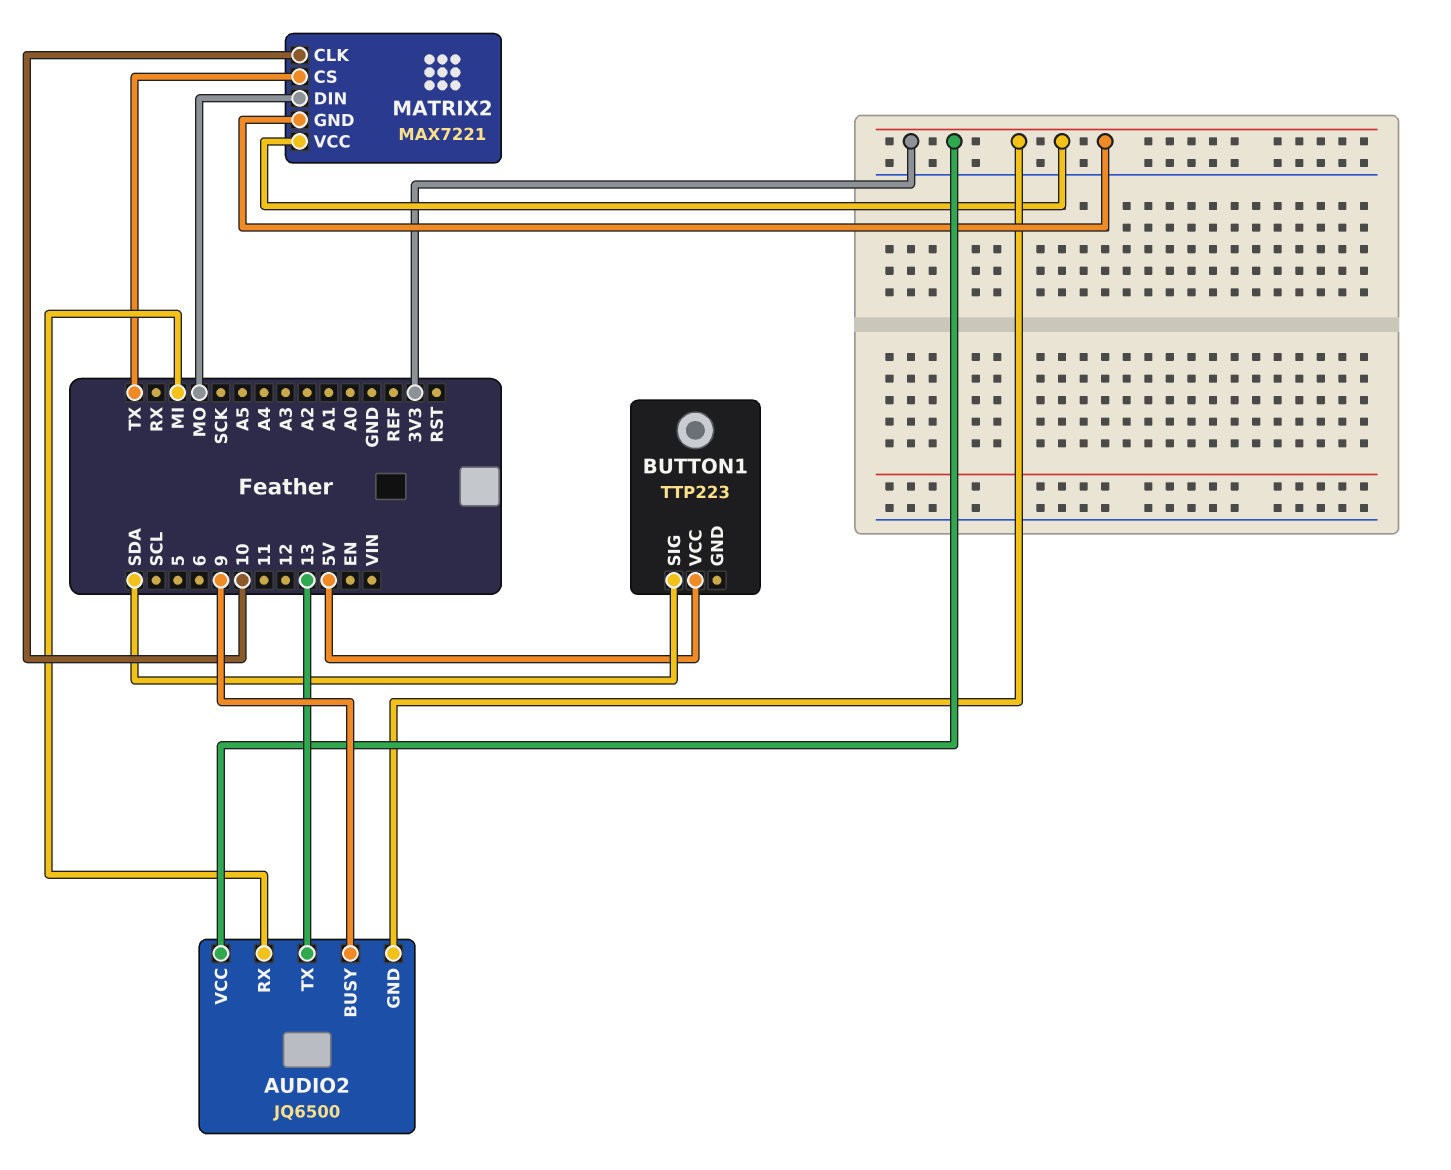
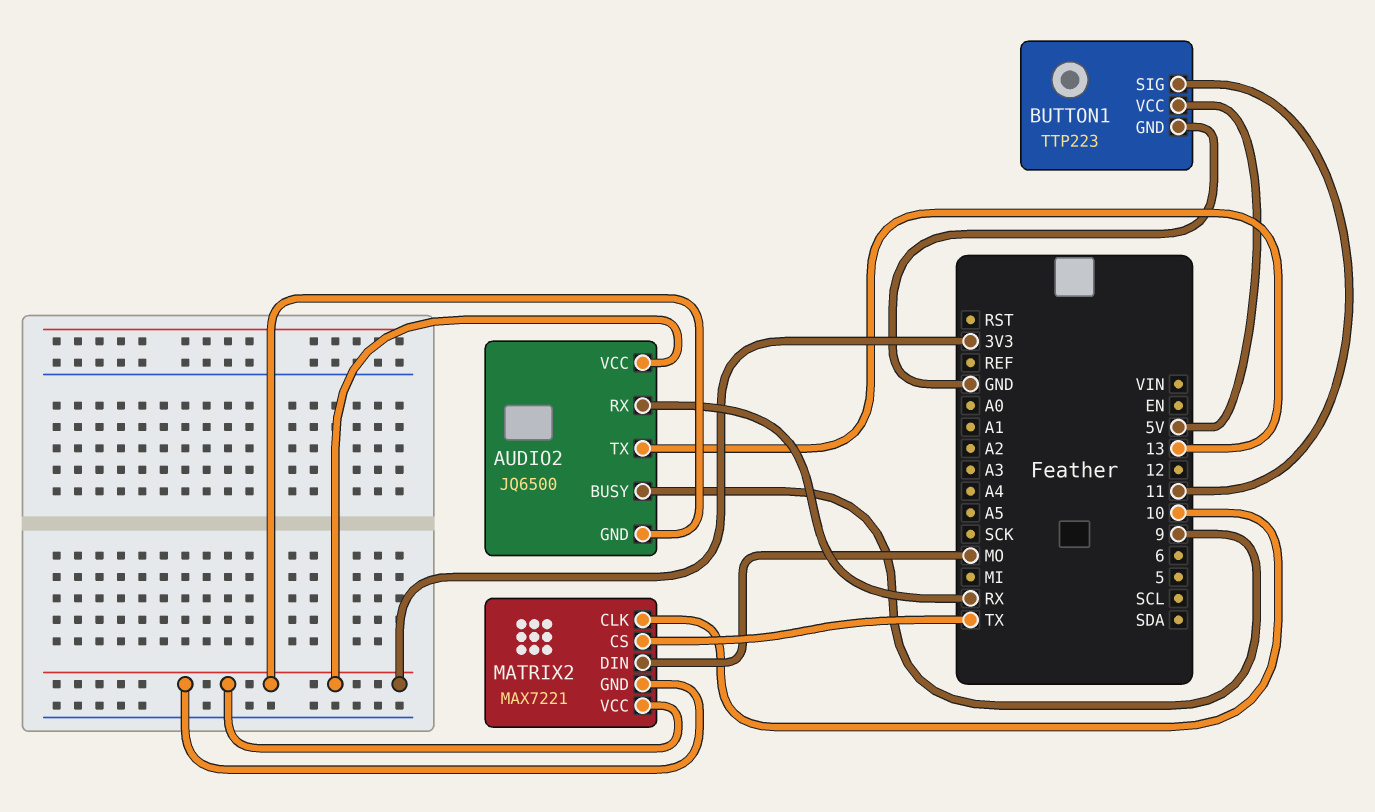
AUDIO2 pin RX: MI -> RX
BUTTON1 pin GND: none -> GND
BUTTON1 pin SIG: SDA -> 11

